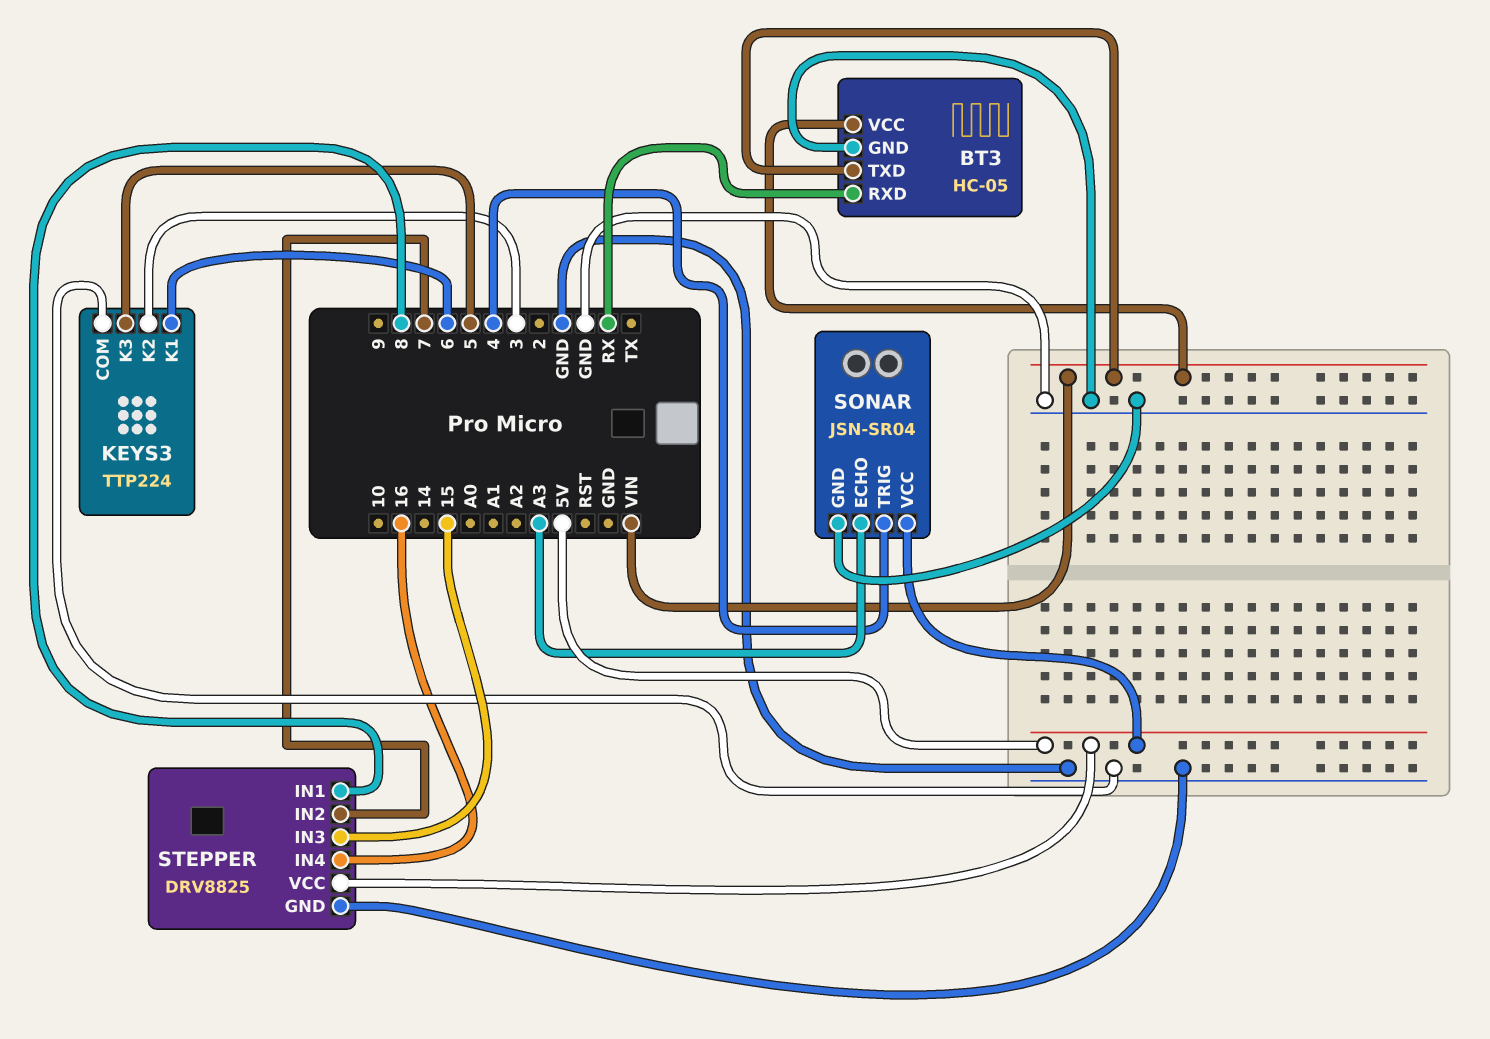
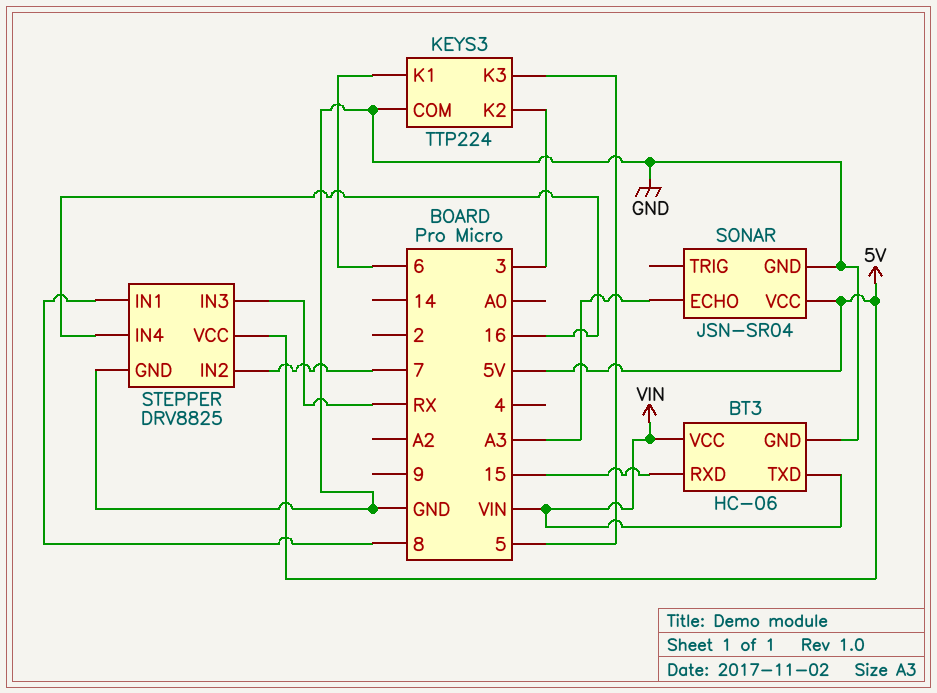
BT3: HC-05 -> HC-06
BT3 pin RXD: RX -> 15
SONAR pin TRIG: 4 -> none
STEPPER pin IN3: 15 -> RX

